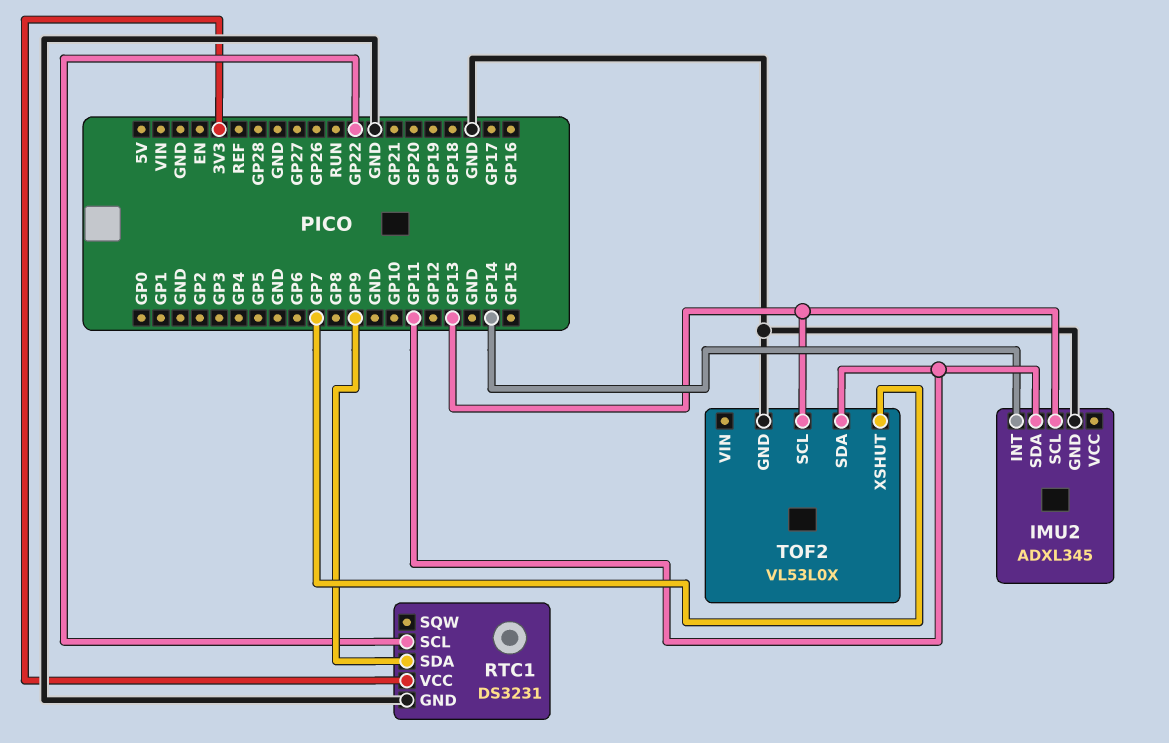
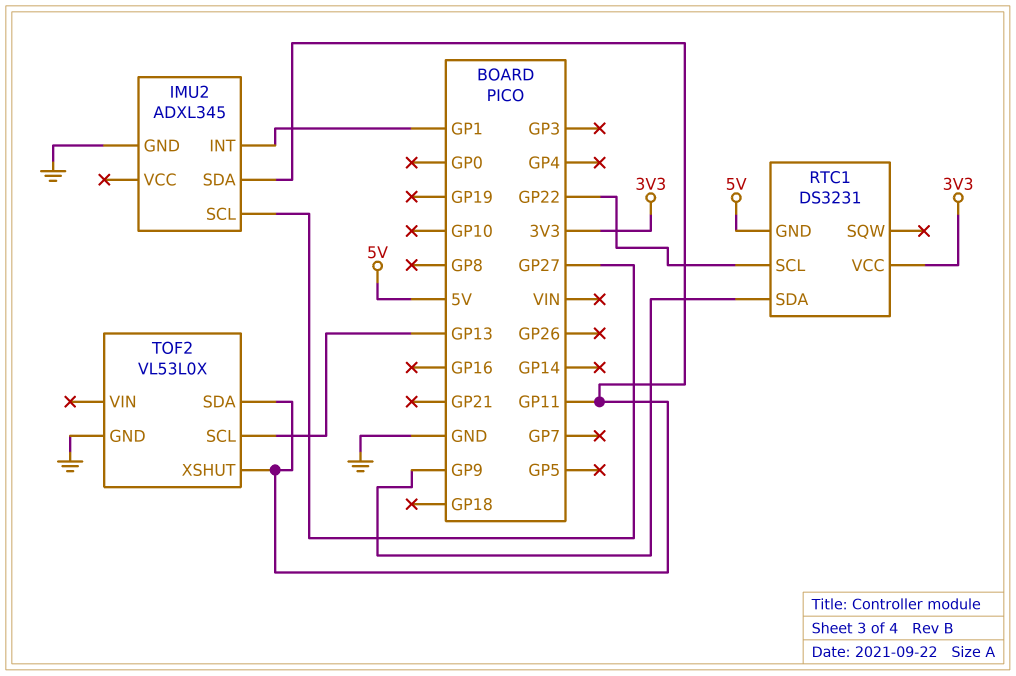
IMU2 pin INT: GP14 -> GP1
IMU2 pin SCL: GP13 -> GP27
RTC1 pin GND: GND -> 5V
TOF2 pin XSHUT: GP7 -> GP11

